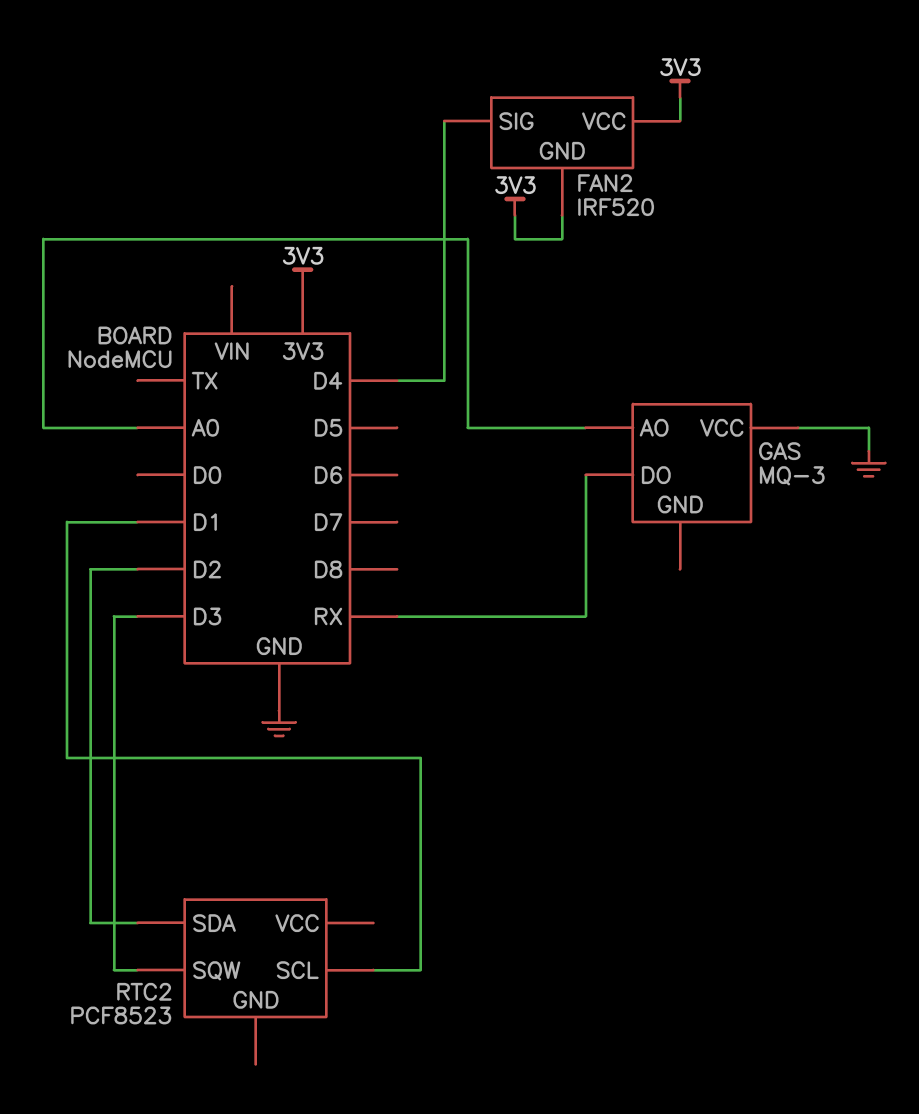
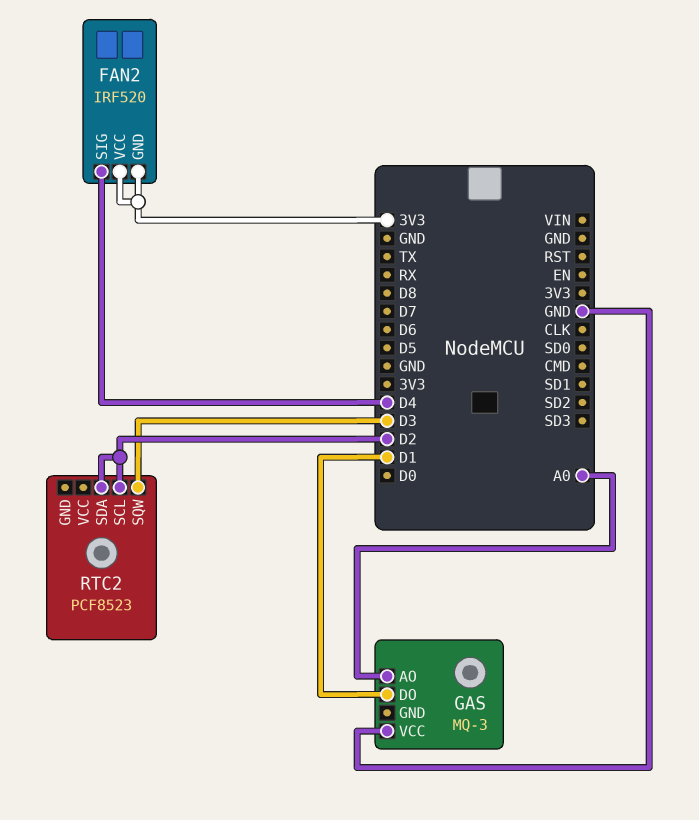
GAS pin DO: RX -> D1
RTC2 pin SCL: D1 -> D2

